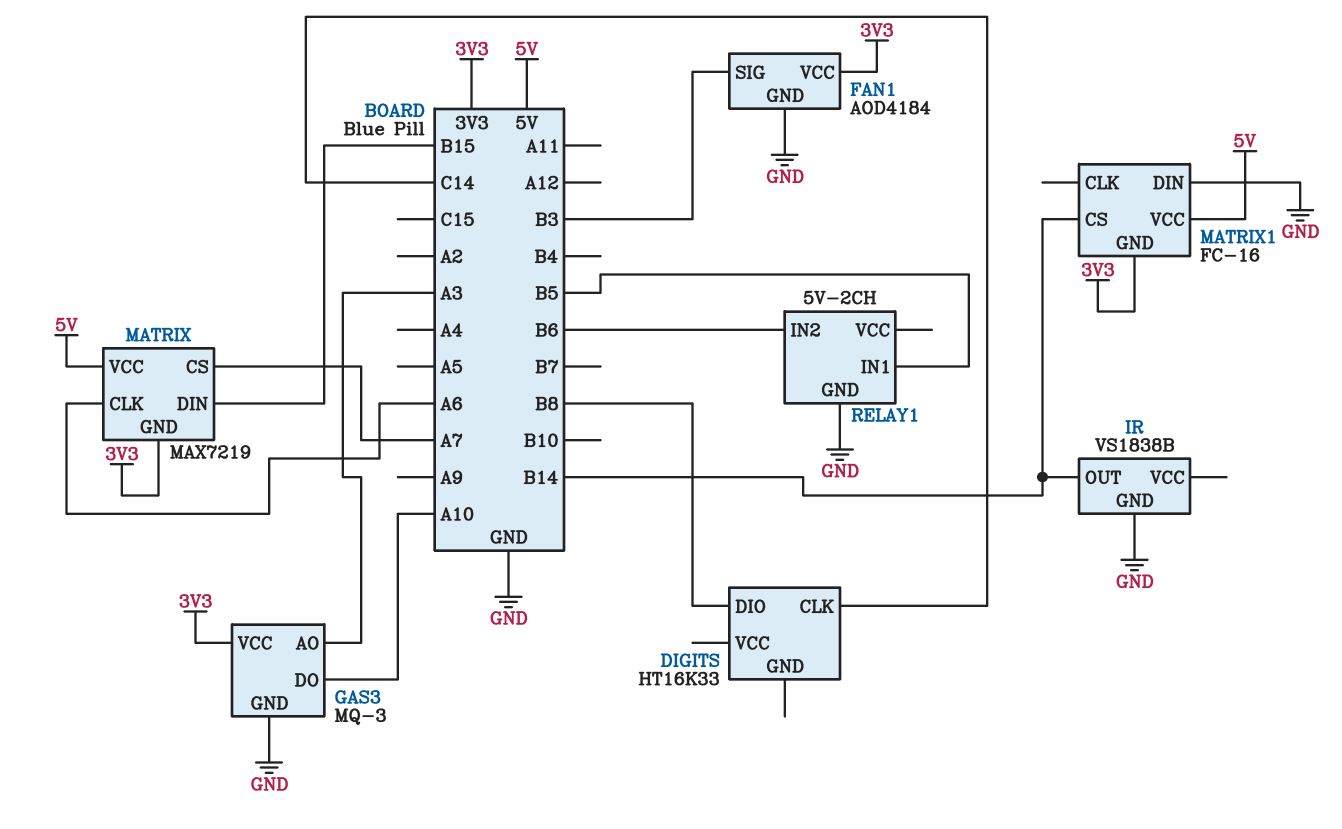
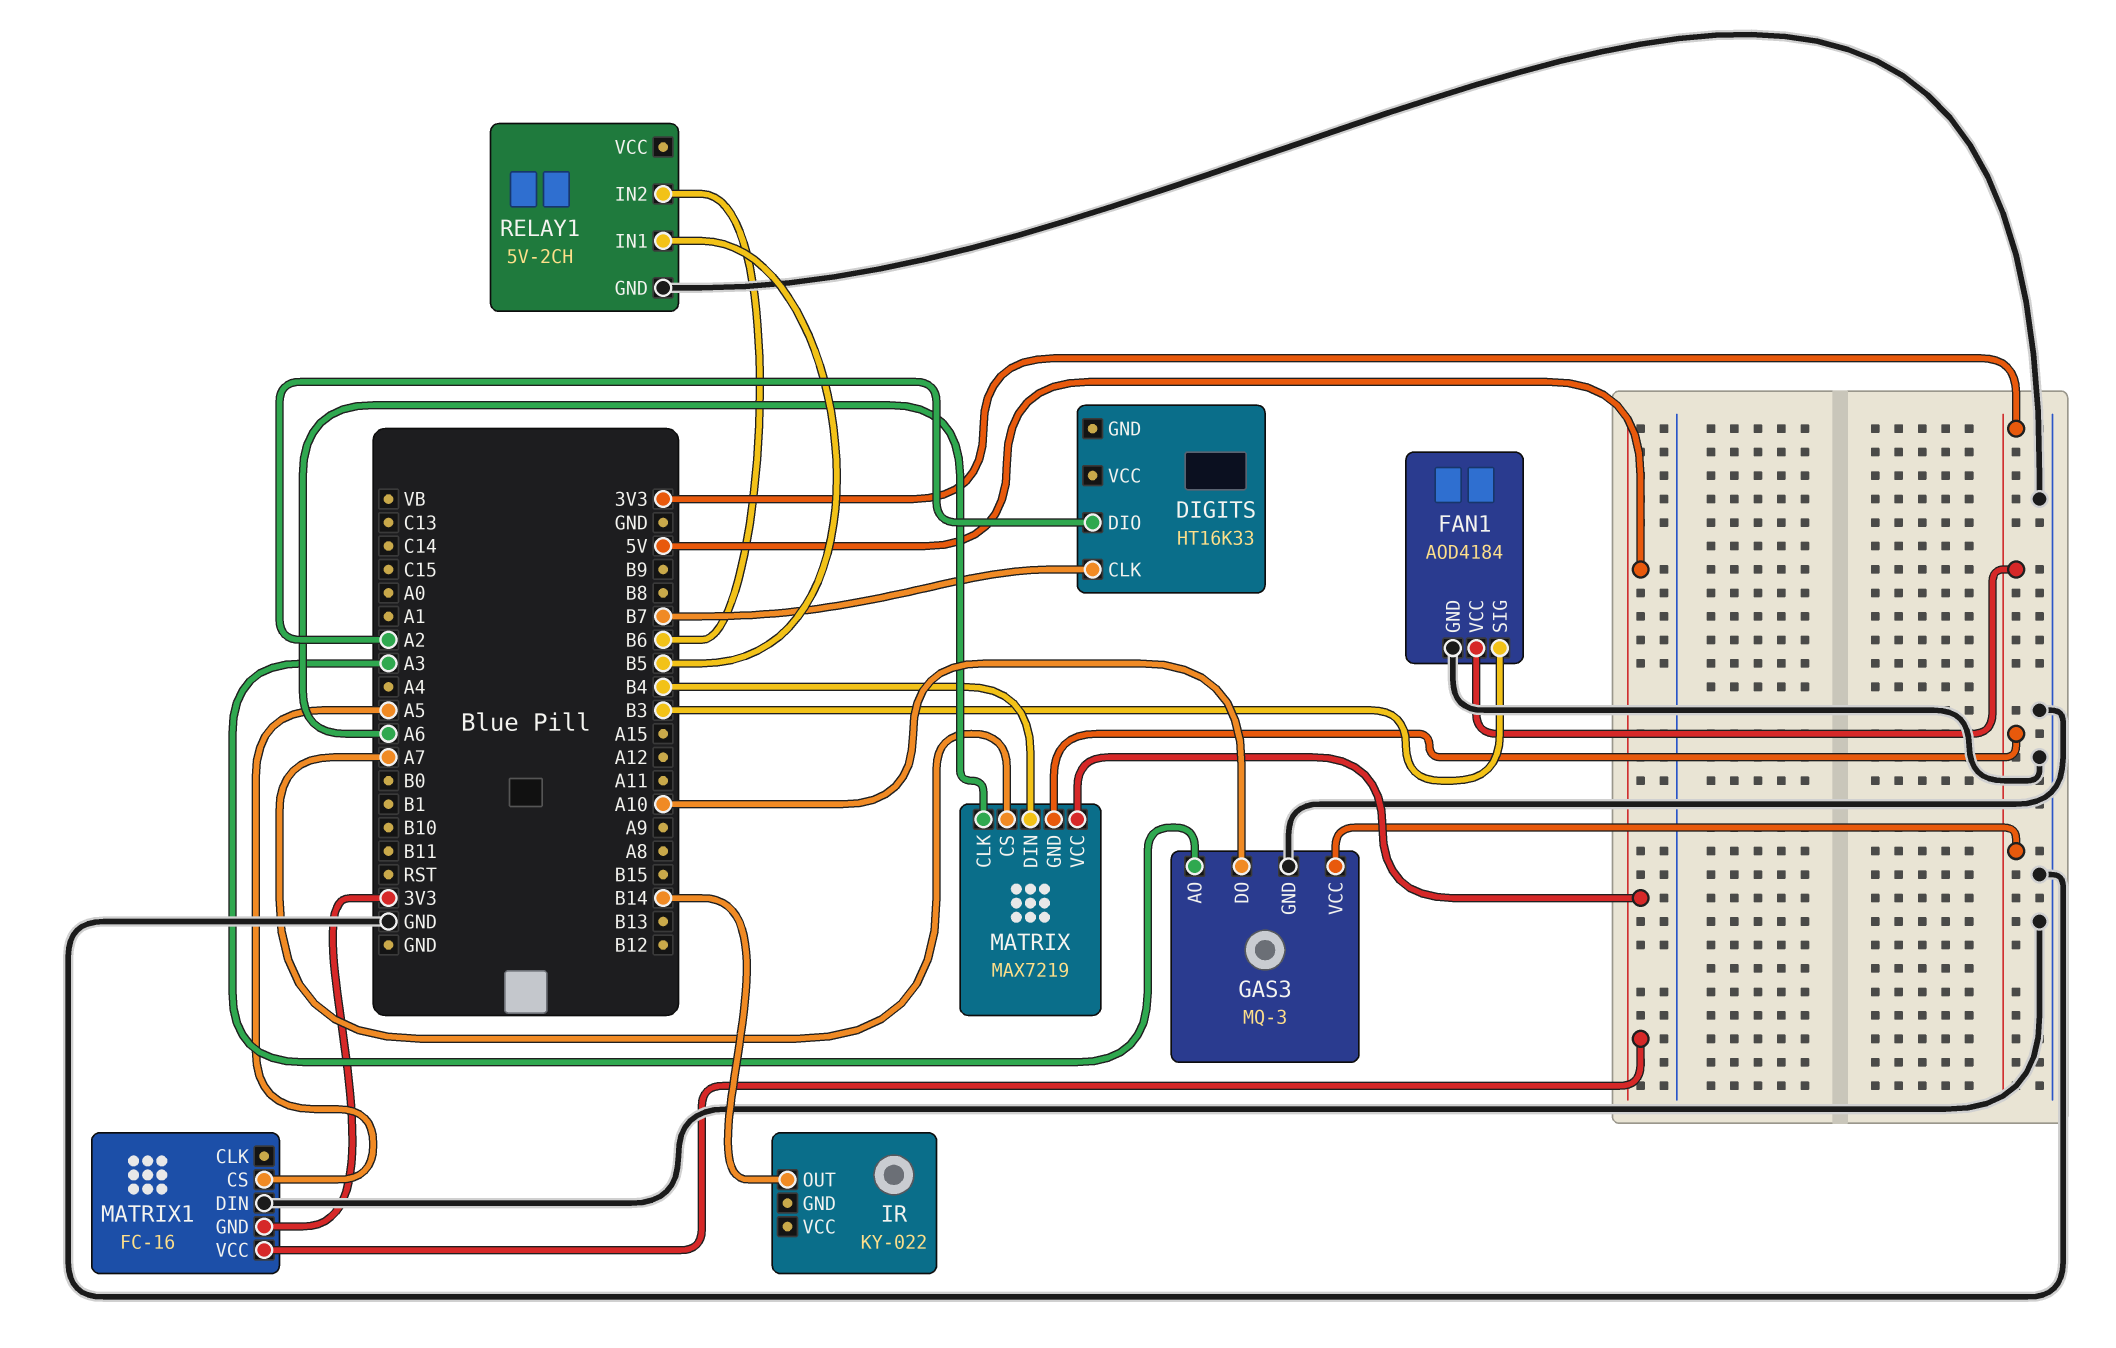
DIGITS pin CLK: C14 -> B7
DIGITS pin DIO: B8 -> A2
IR: VS1838B -> KY-022
IR pin GND: GND -> none
MATRIX pin DIN: B15 -> B4
MATRIX1 pin CS: B14 -> A5

